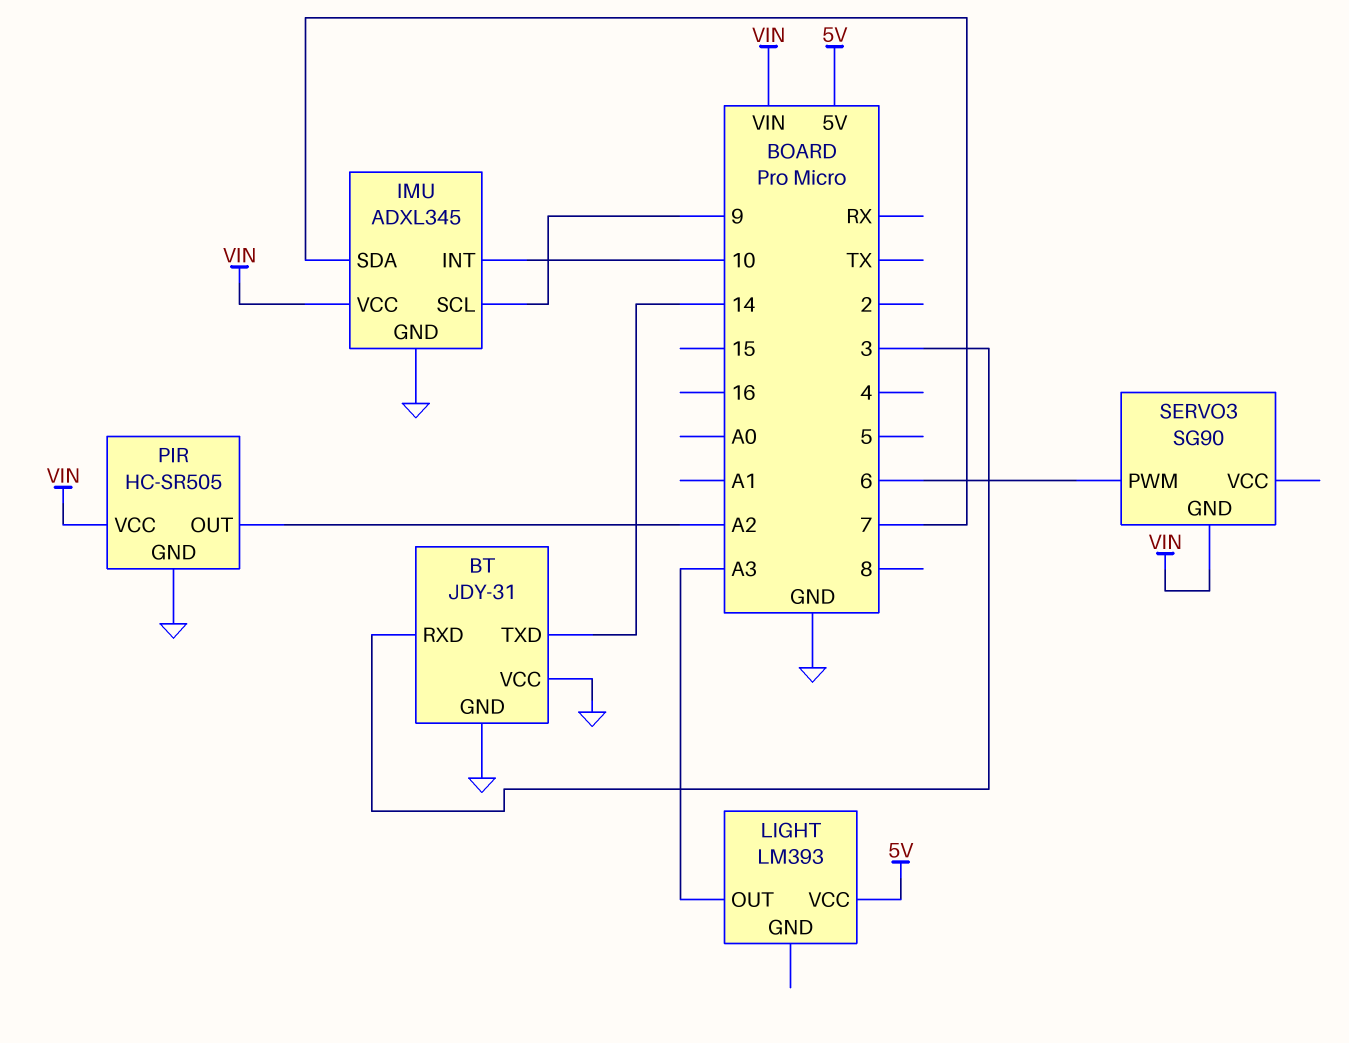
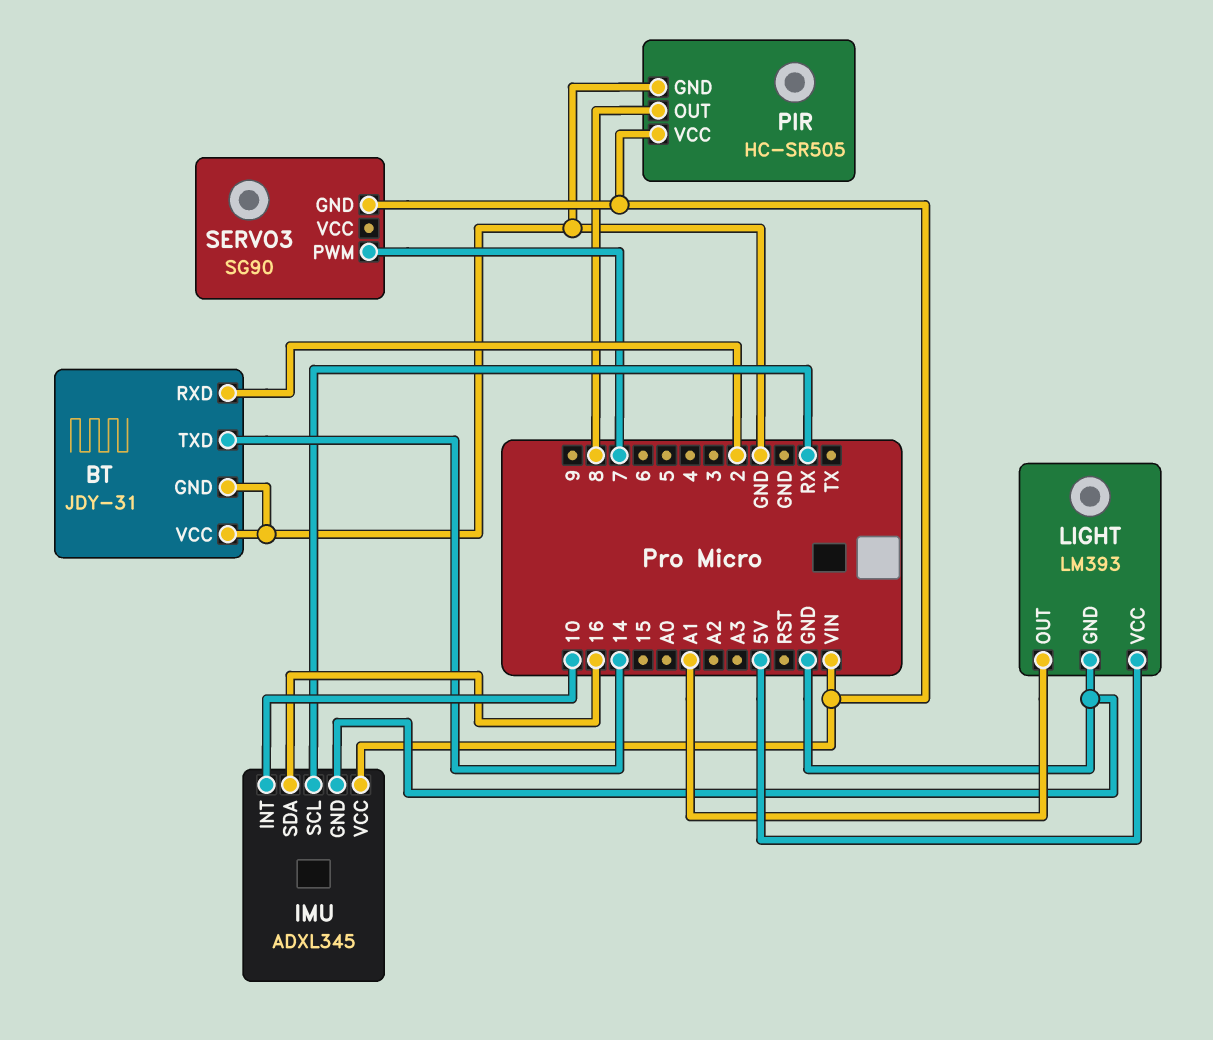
BT pin RXD: 3 -> 2
IMU pin SCL: 9 -> RX
IMU pin SDA: 7 -> 16
LIGHT pin GND: none -> GND
LIGHT pin OUT: A3 -> A1
PIR pin OUT: A2 -> 8
SERVO3 pin PWM: 6 -> 7

